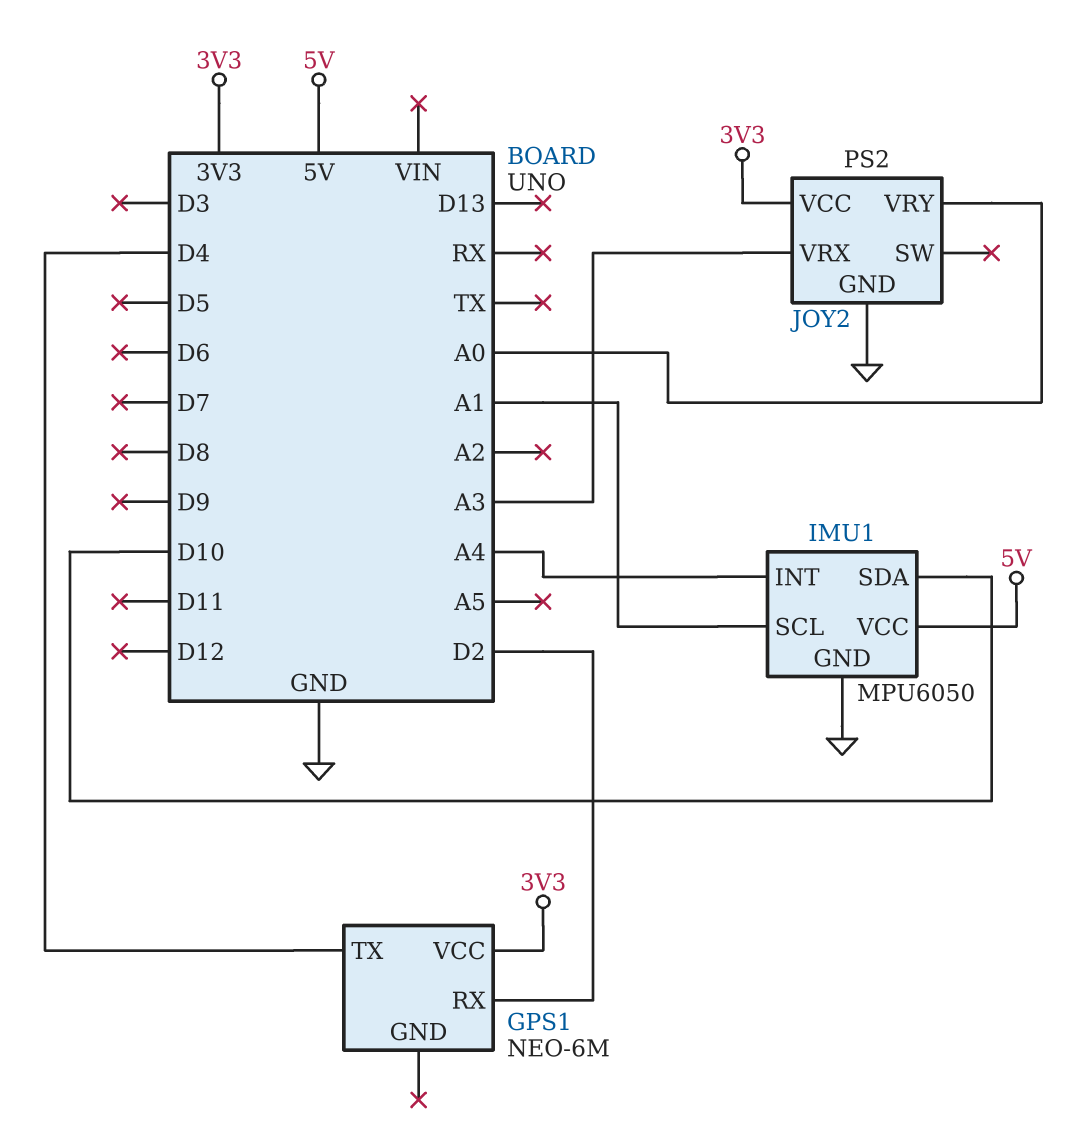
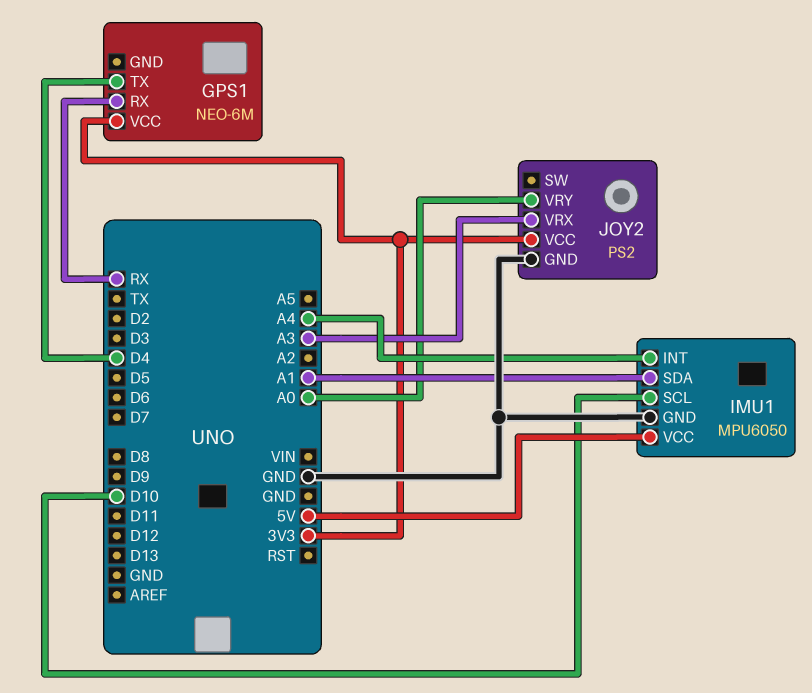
GPS1 pin RX: D2 -> RX
IMU1 pin SCL: A1 -> D10
IMU1 pin SDA: D10 -> A1

